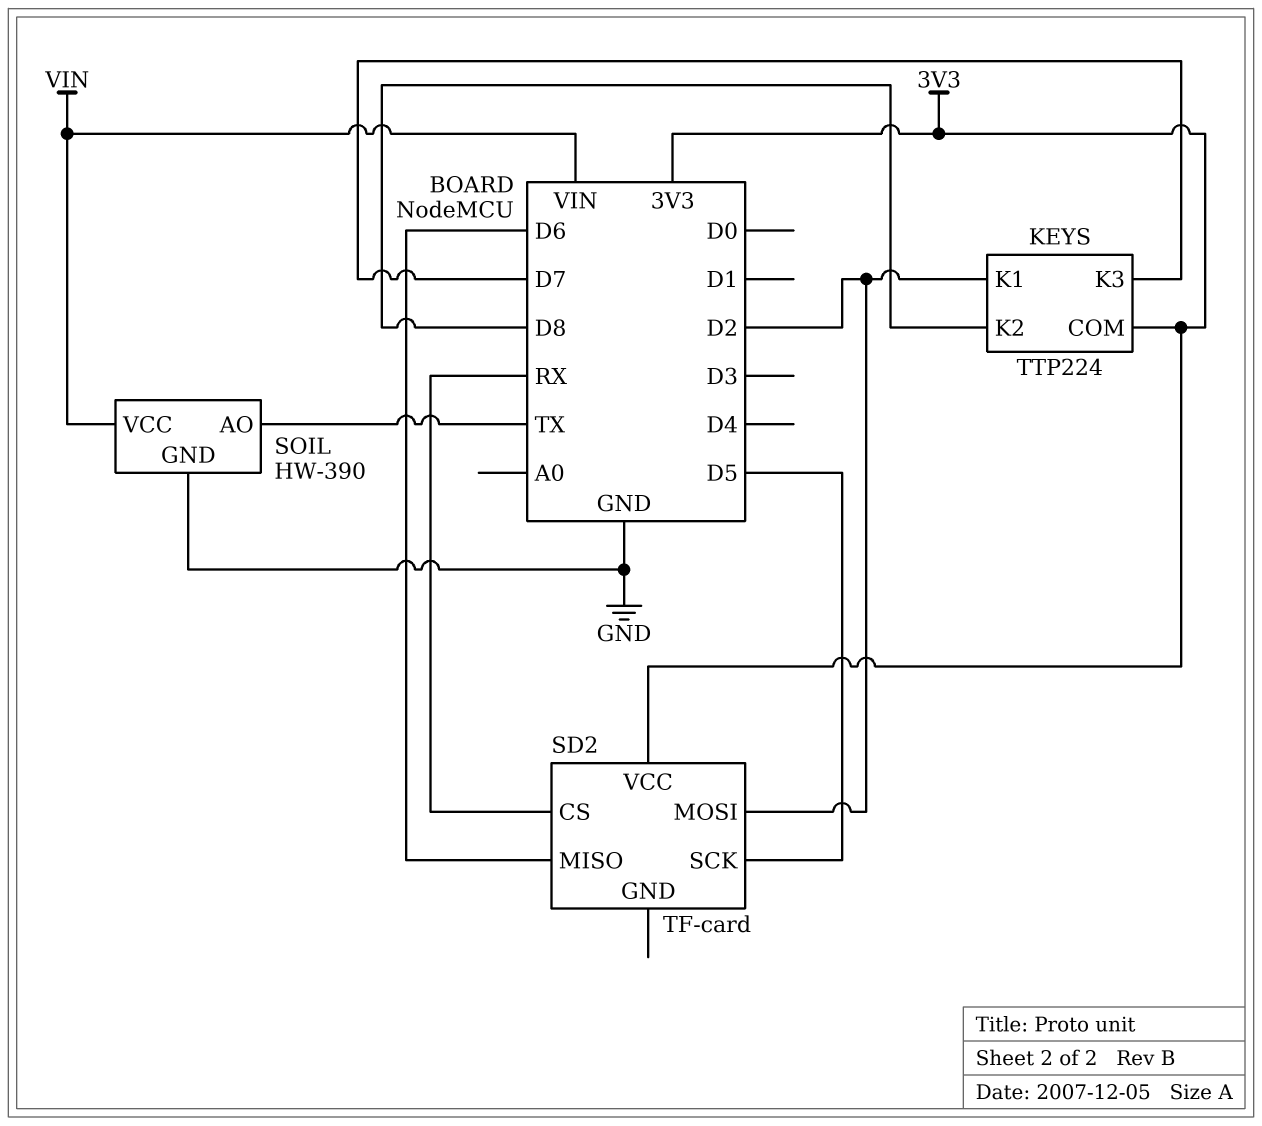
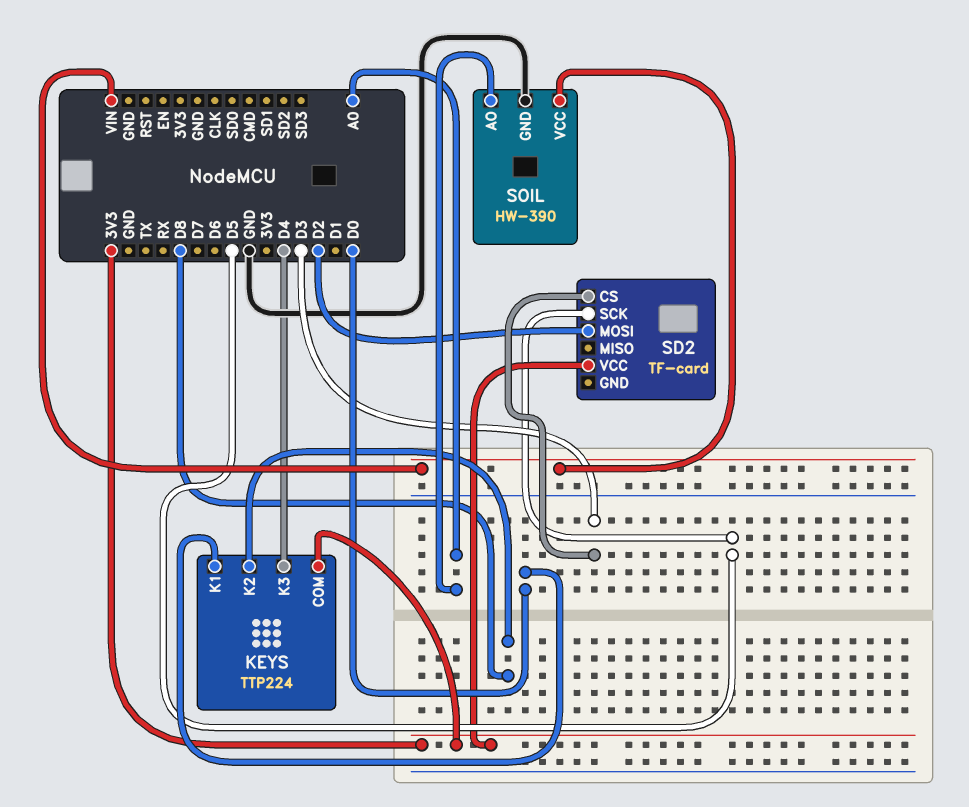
KEYS pin K1: D2 -> D0
KEYS pin K3: D7 -> D4
SD2 pin CS: RX -> D3
SD2 pin MISO: D6 -> none
SOIL pin AO: TX -> A0

